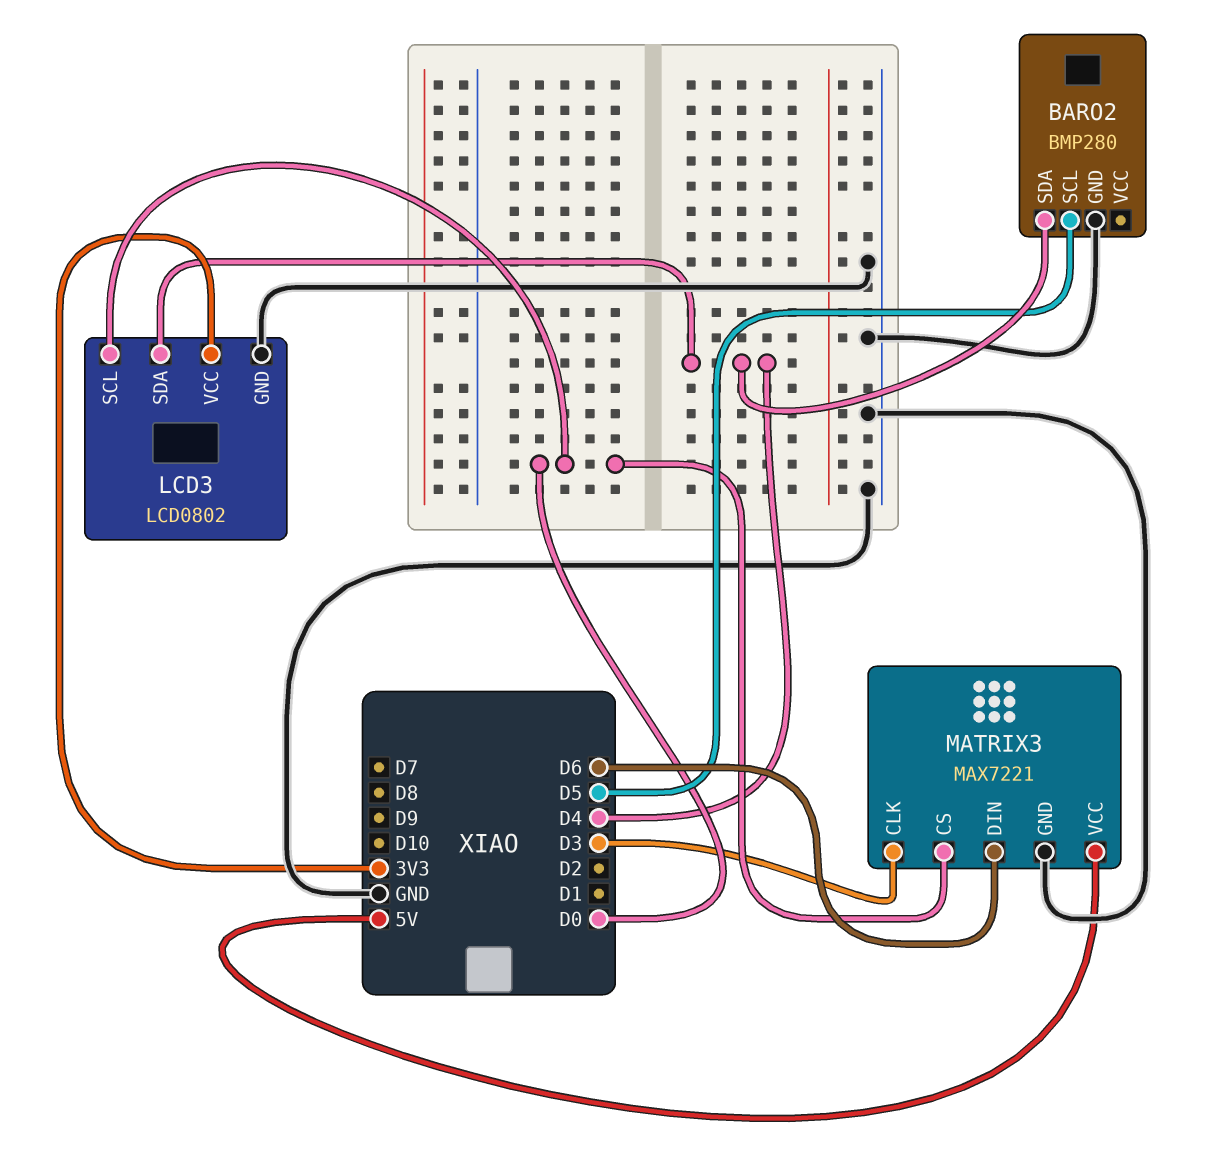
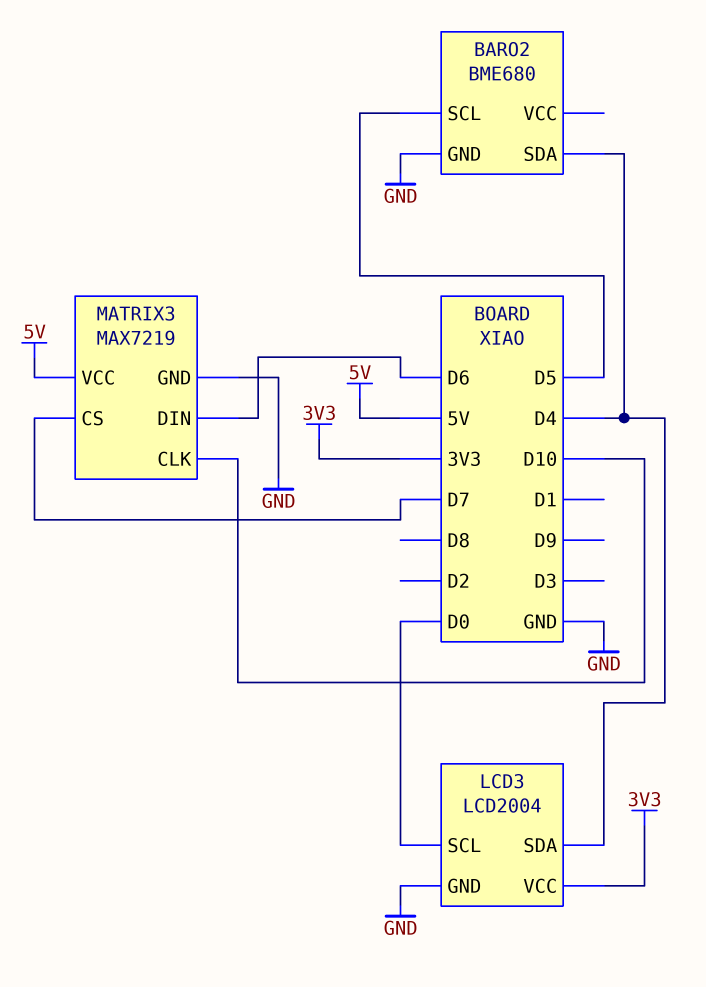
BARO2: BMP280 -> BME680
LCD3: LCD0802 -> LCD2004
MATRIX3: MAX7221 -> MAX7219
MATRIX3 pin CLK: D3 -> D10
MATRIX3 pin CS: D0 -> D7

